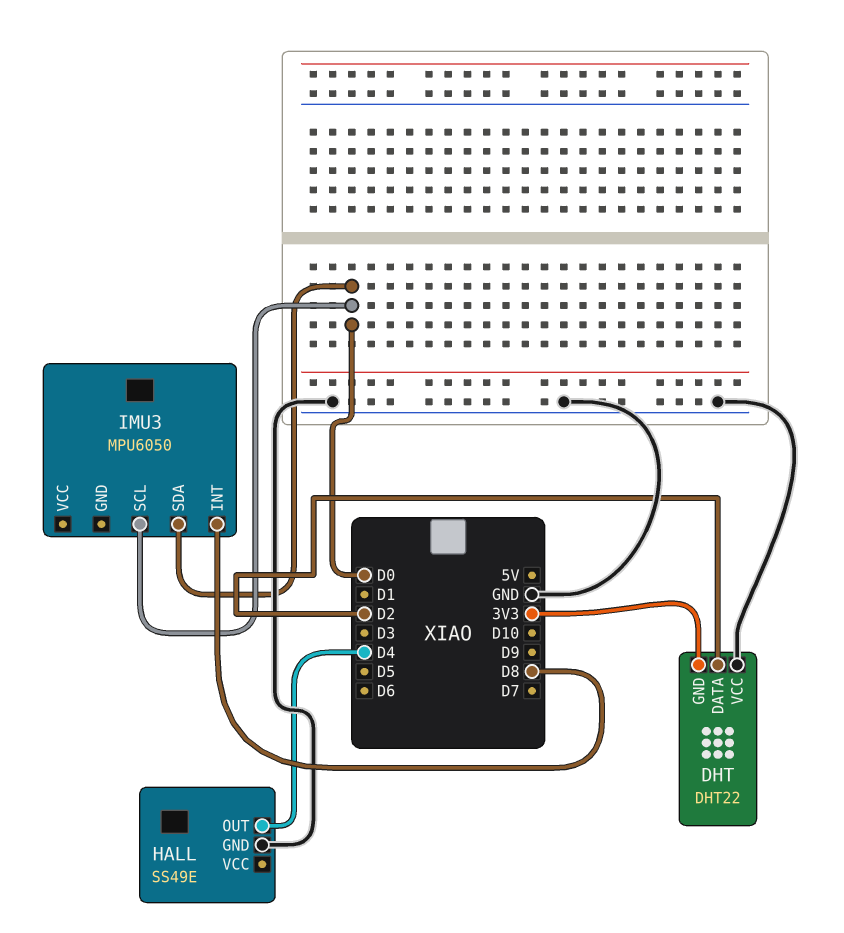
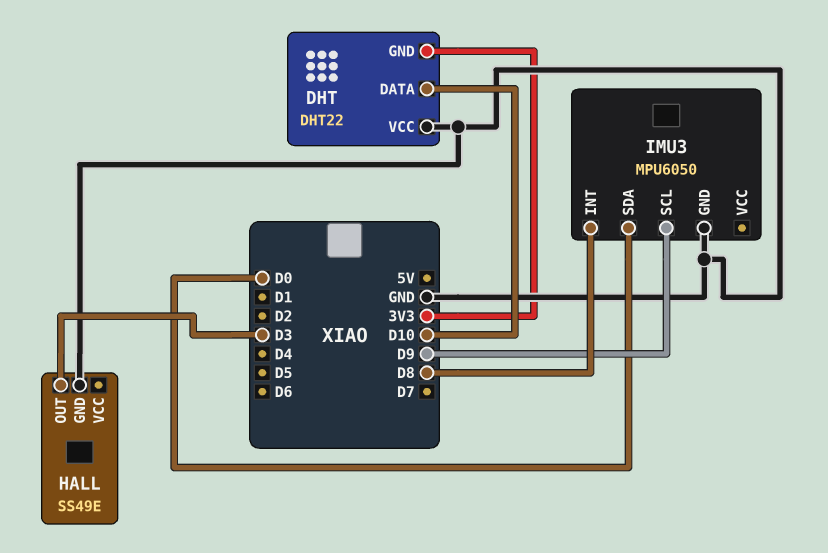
DHT pin DATA: D2 -> D10
HALL pin OUT: D4 -> D3
IMU3 pin GND: none -> GND
IMU3 pin SCL: D0 -> D9

